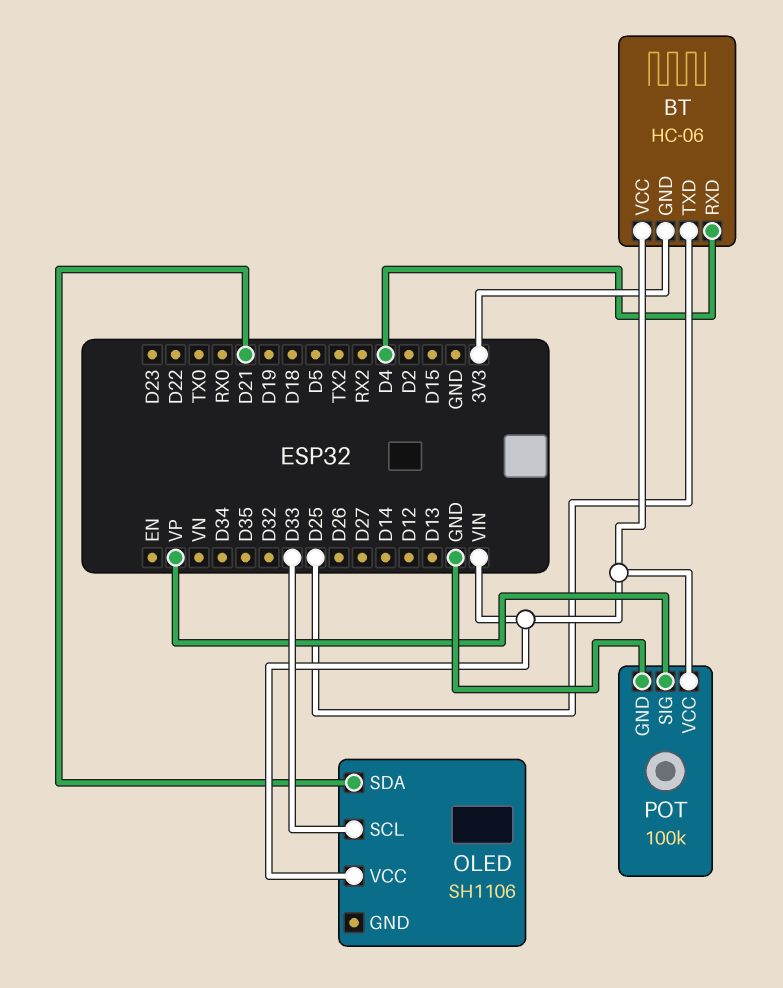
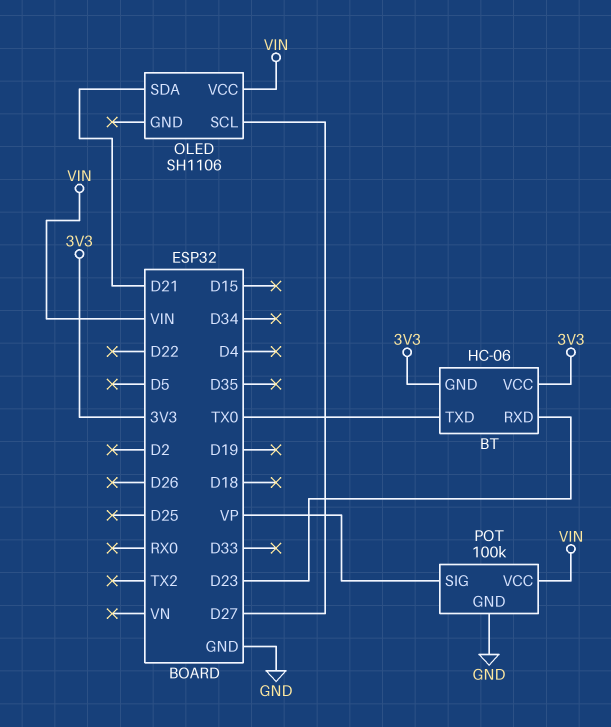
BT pin RXD: D4 -> D23
BT pin TXD: D25 -> TX0
BT pin VCC: VIN -> 3V3
OLED pin SCL: D33 -> D27

